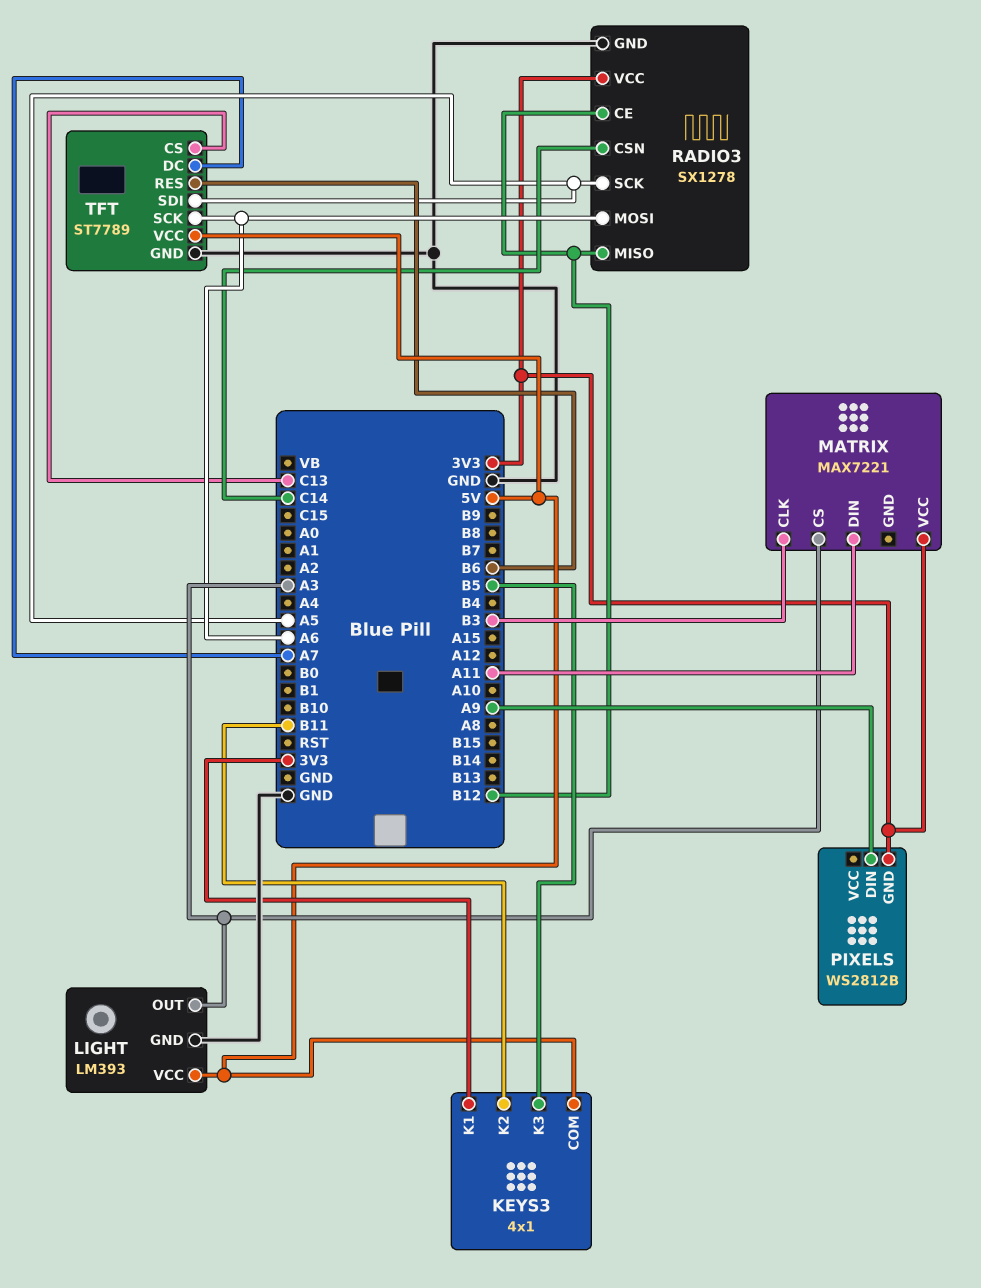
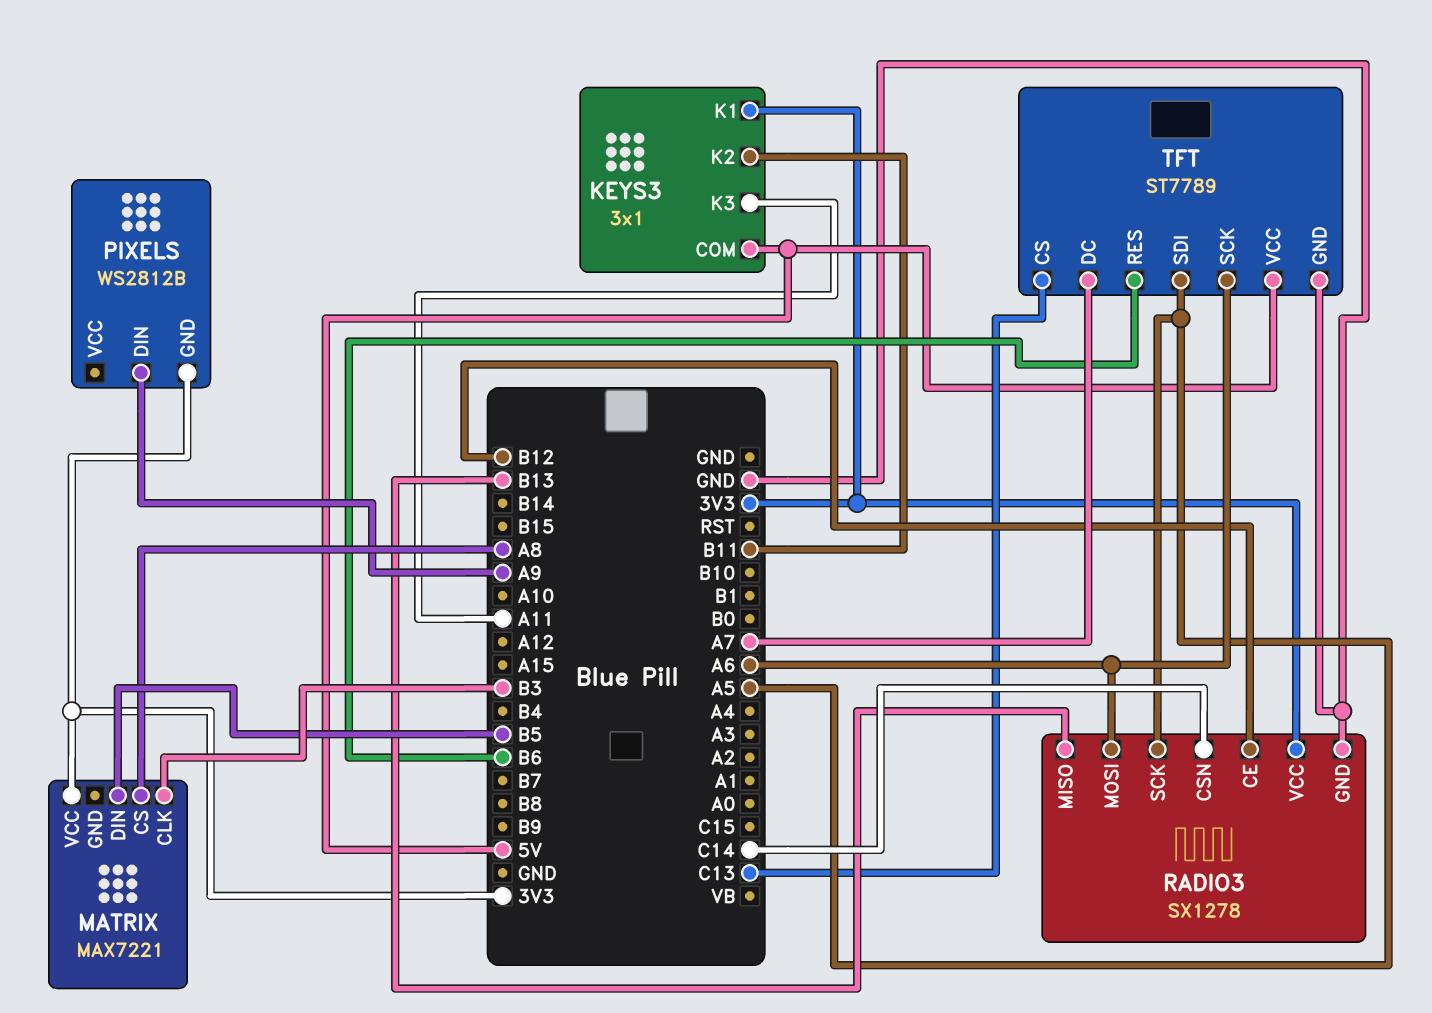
KEYS3: 4x1 -> 3x1
KEYS3 pin K3: B5 -> A11
LIGHT: LM393 -> none
LIGHT pin GND: GND -> none
LIGHT pin OUT: A3 -> none
LIGHT pin VCC: 5V -> none
MATRIX pin CS: A3 -> A8
MATRIX pin DIN: A11 -> B5
RADIO3 pin MISO: B12 -> B13

